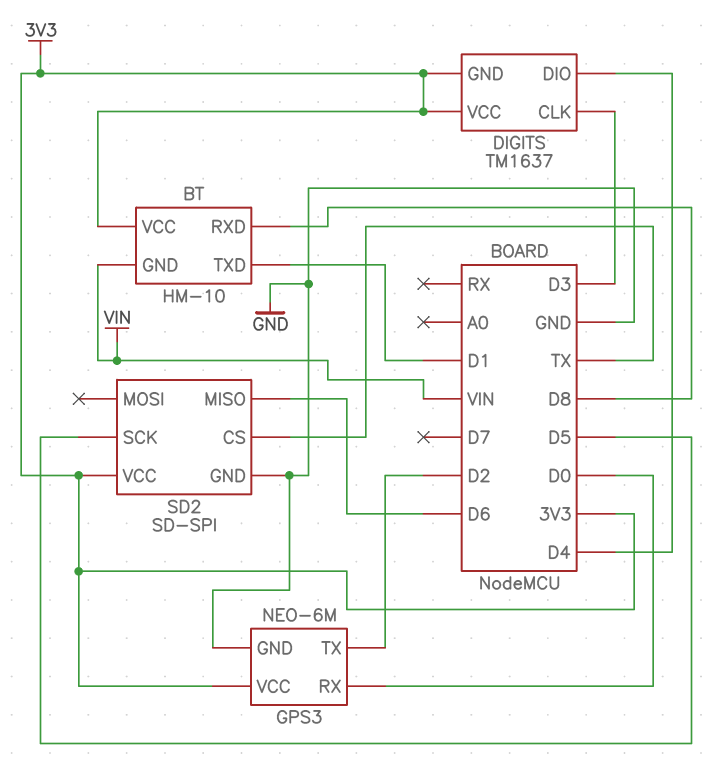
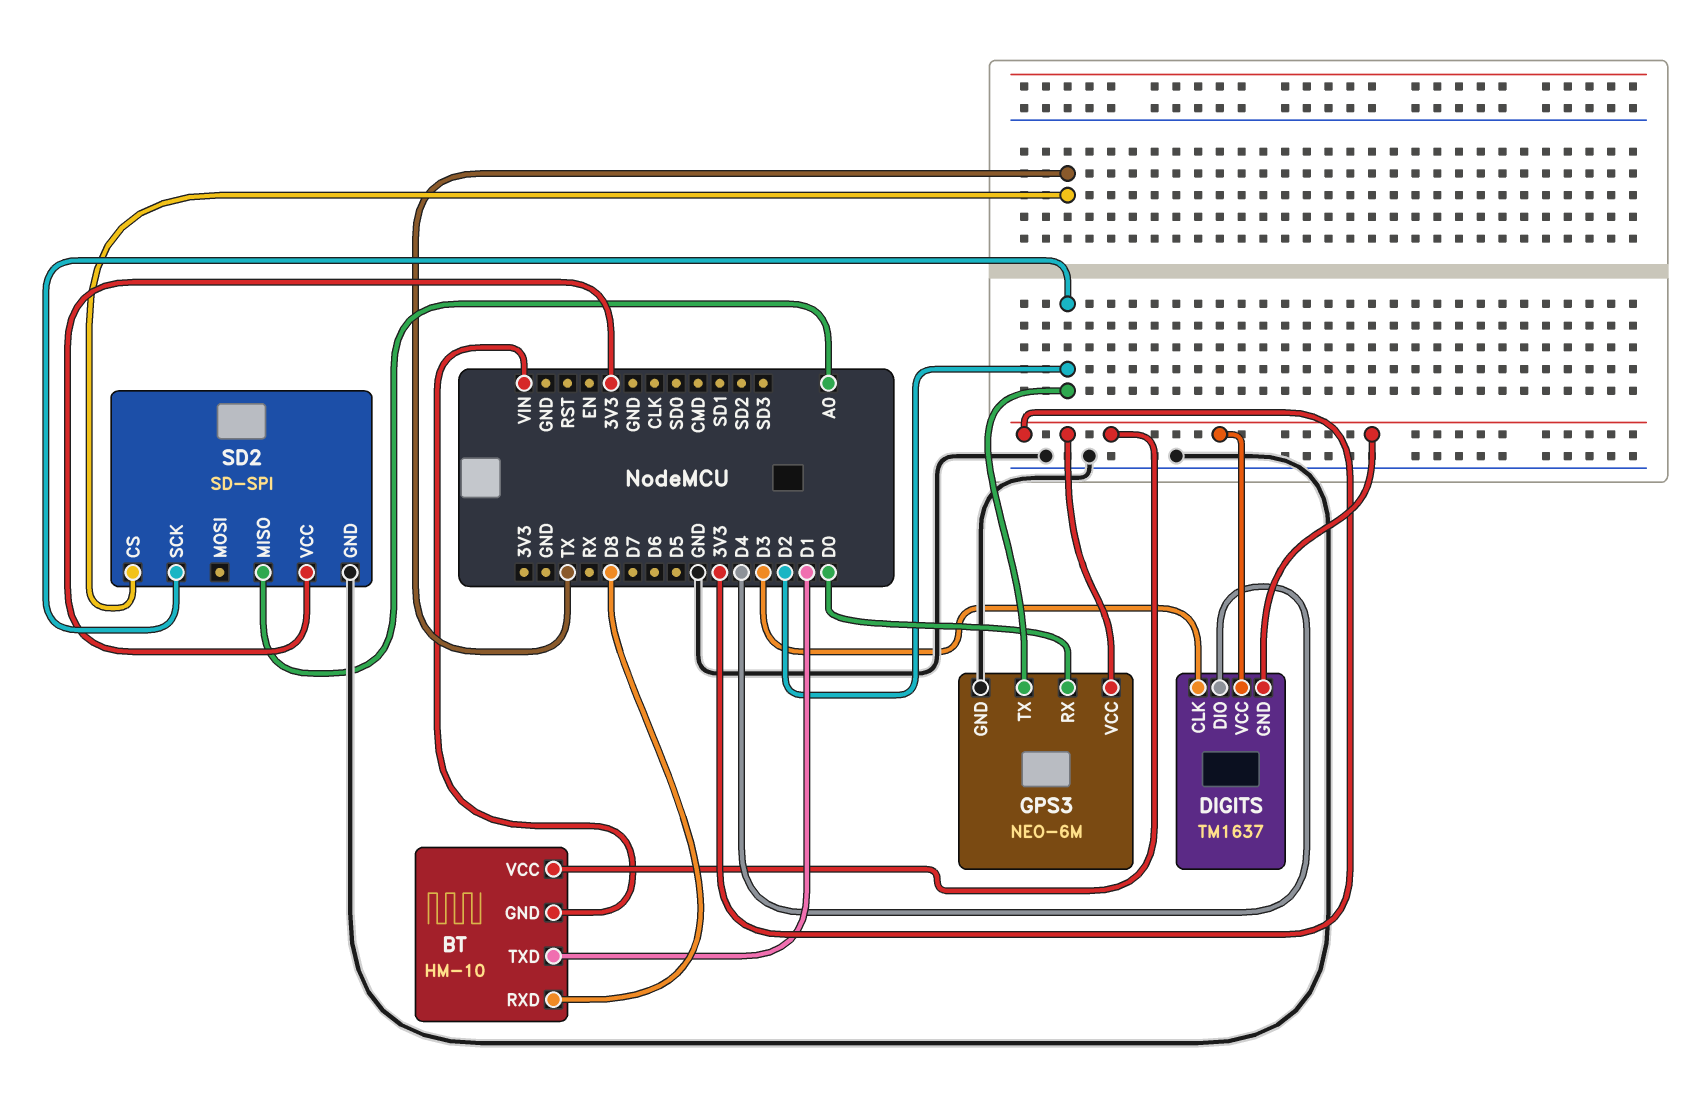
SD2 pin MISO: D6 -> A0
SD2 pin SCK: D5 -> D2

